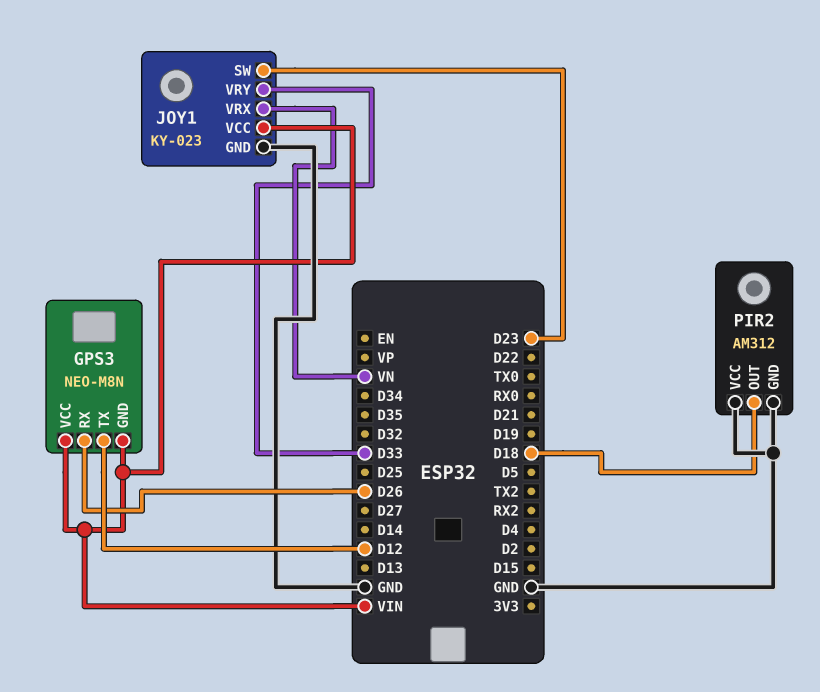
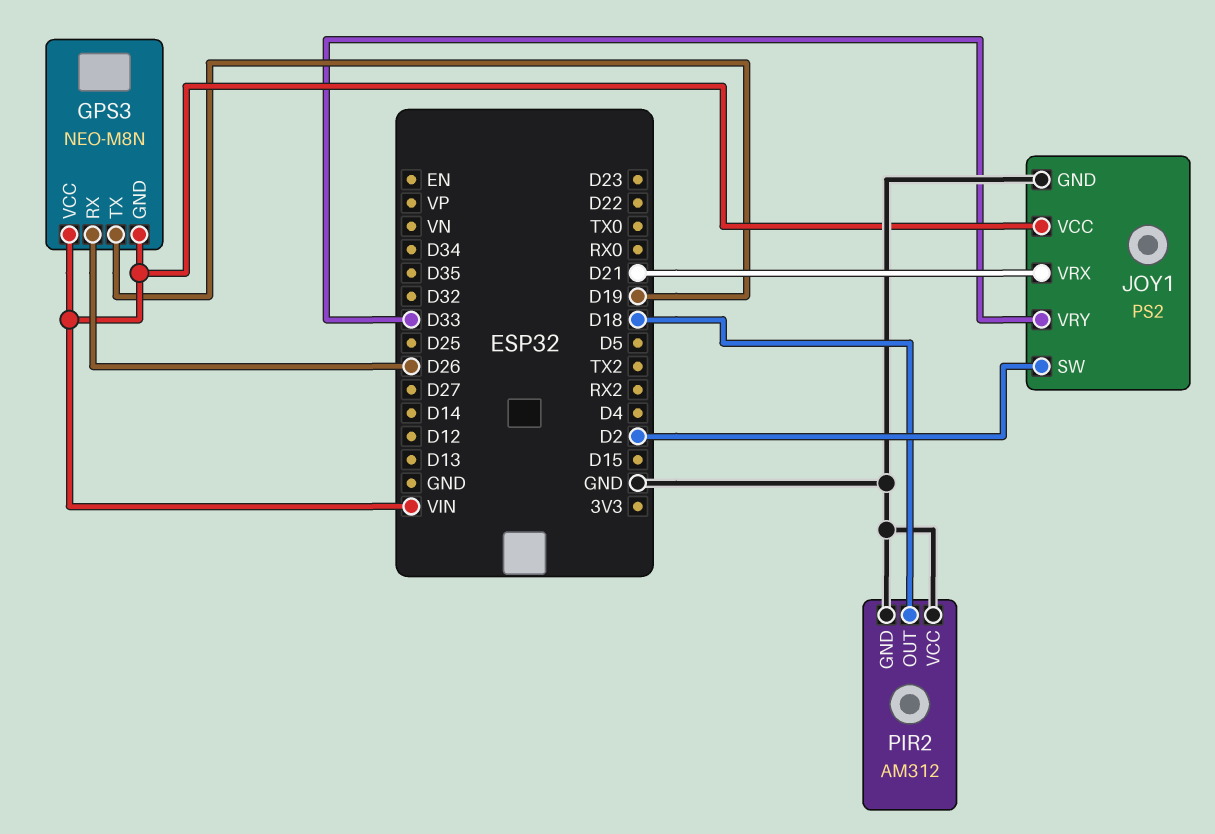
GPS3 pin TX: D12 -> D19
JOY1: KY-023 -> PS2
JOY1 pin SW: D23 -> D2
JOY1 pin VRX: VN -> D21

